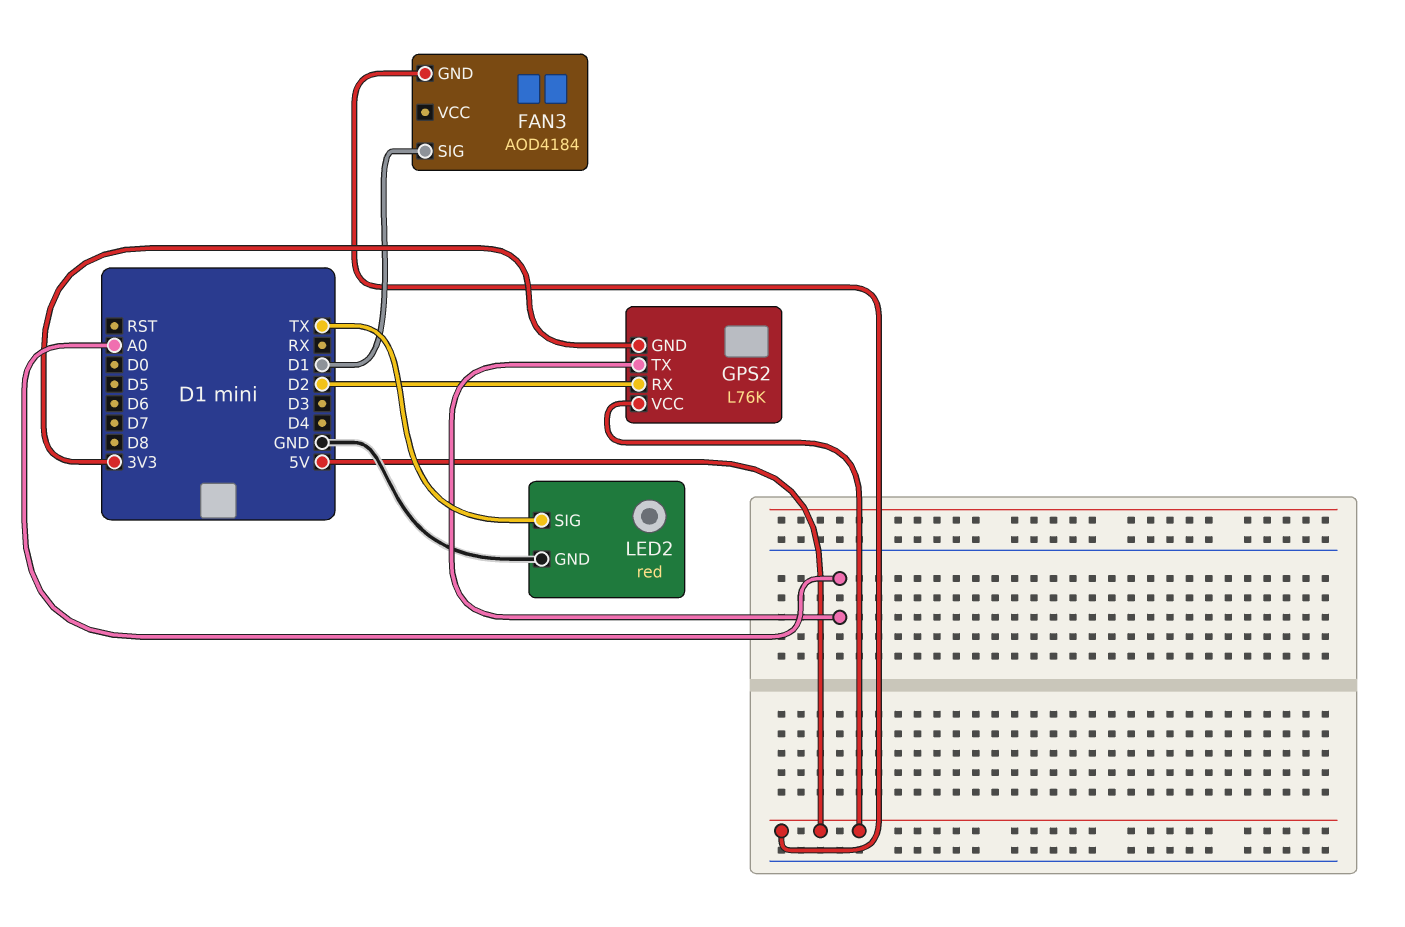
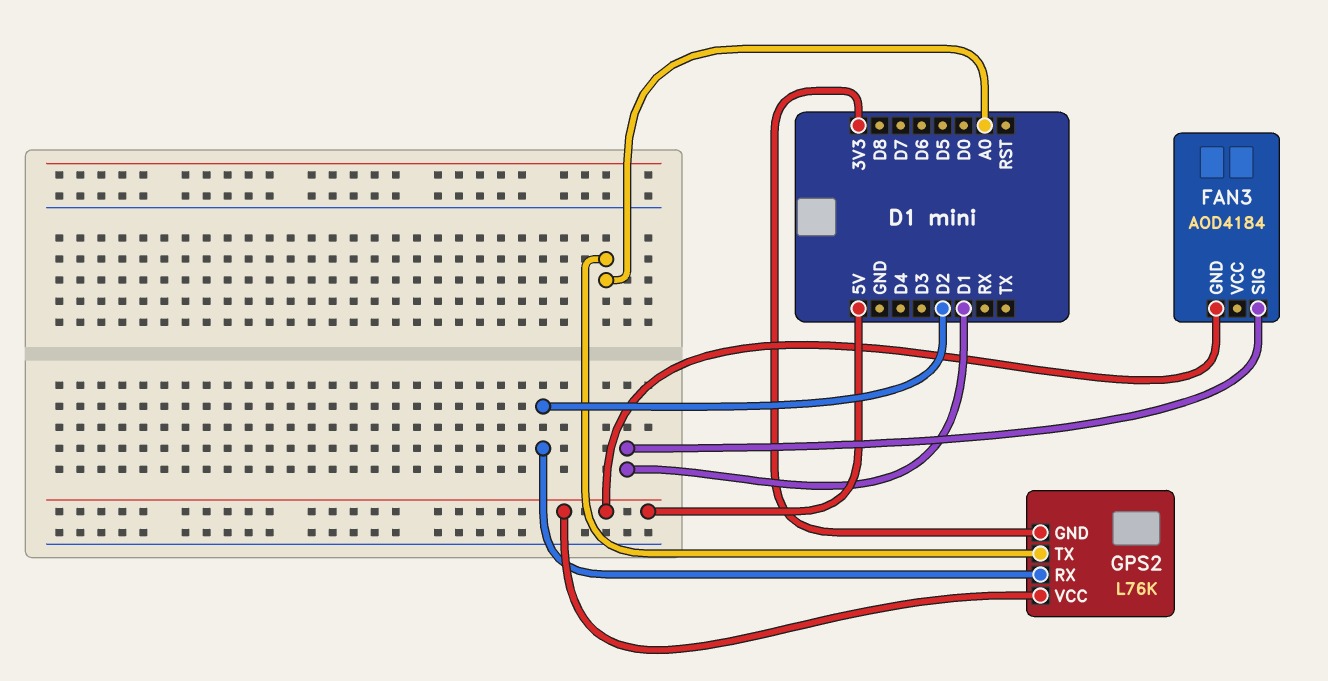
LED2: red -> none
LED2 pin GND: GND -> none
LED2 pin SIG: TX -> none

